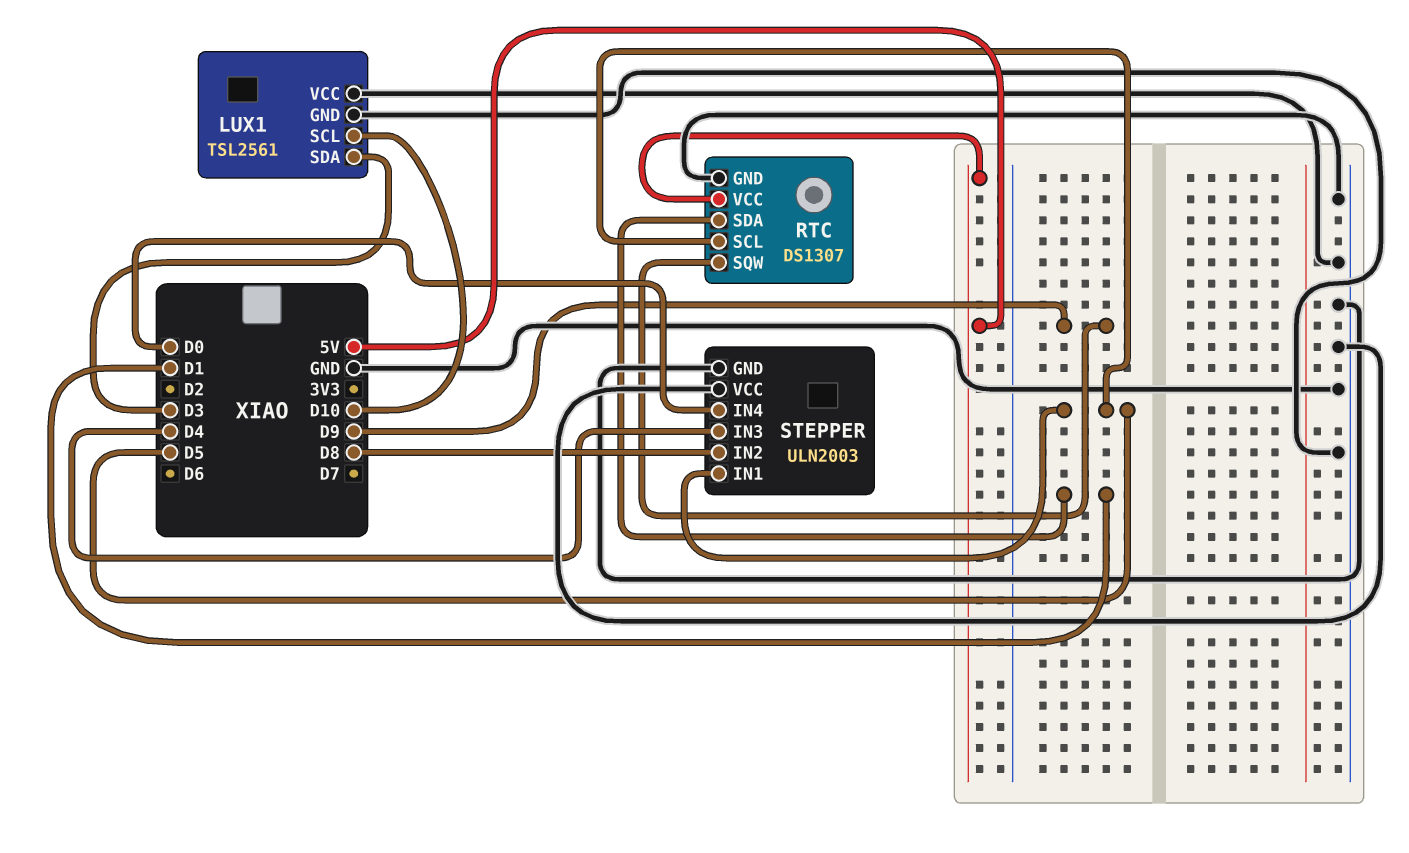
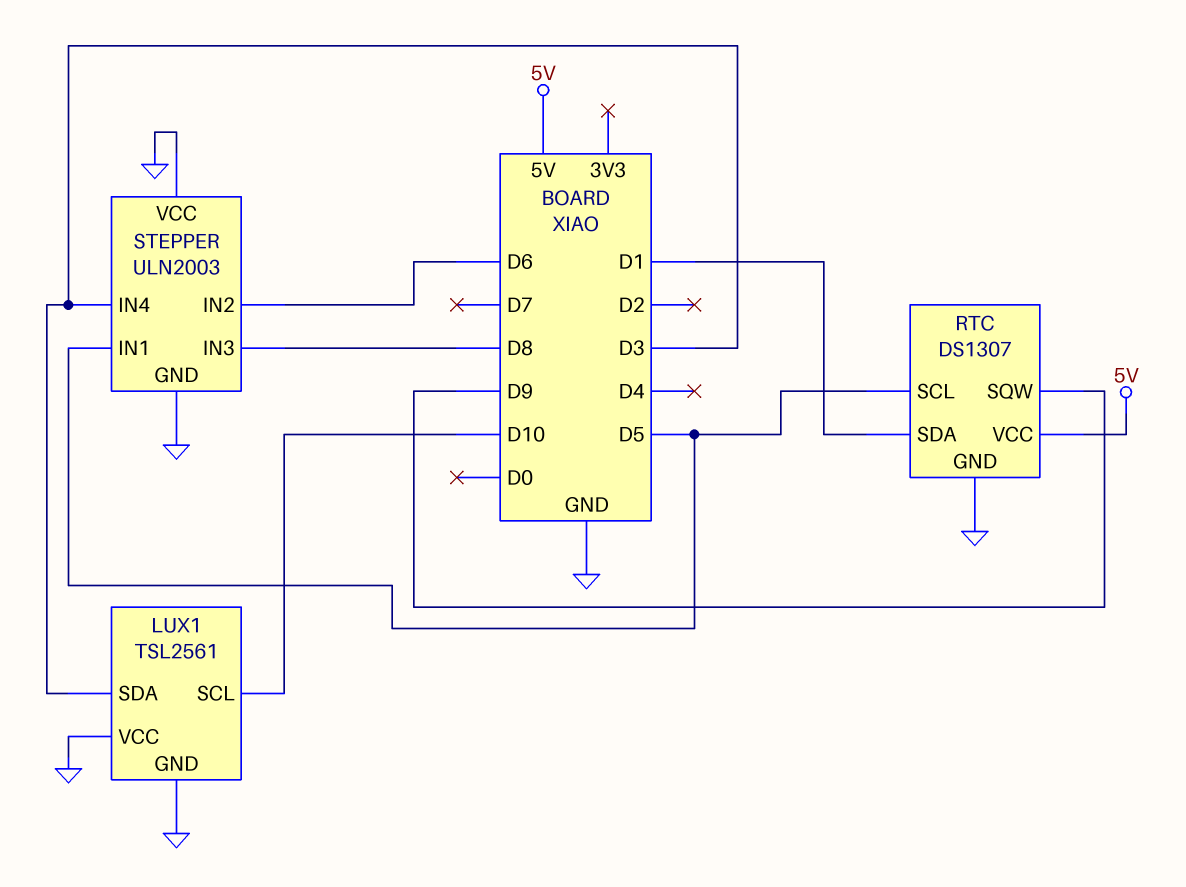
STEPPER pin IN2: D8 -> D6
STEPPER pin IN3: D4 -> D8
STEPPER pin IN4: D0 -> D3

